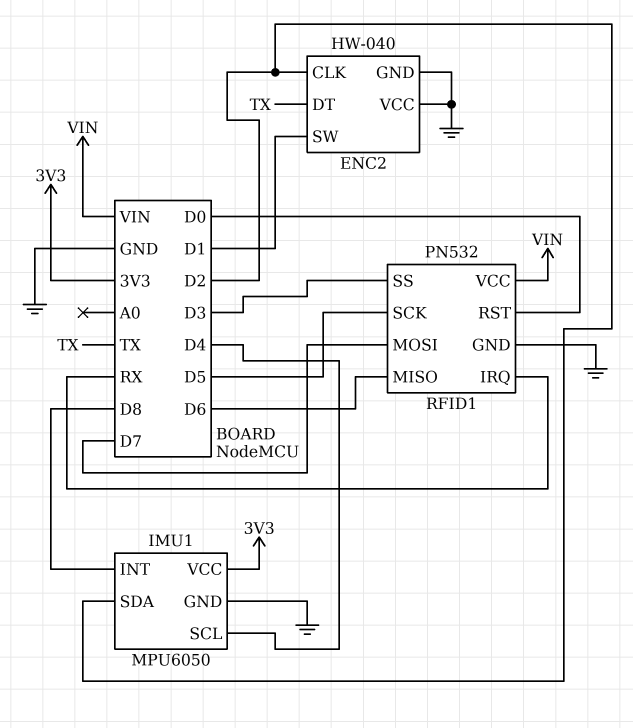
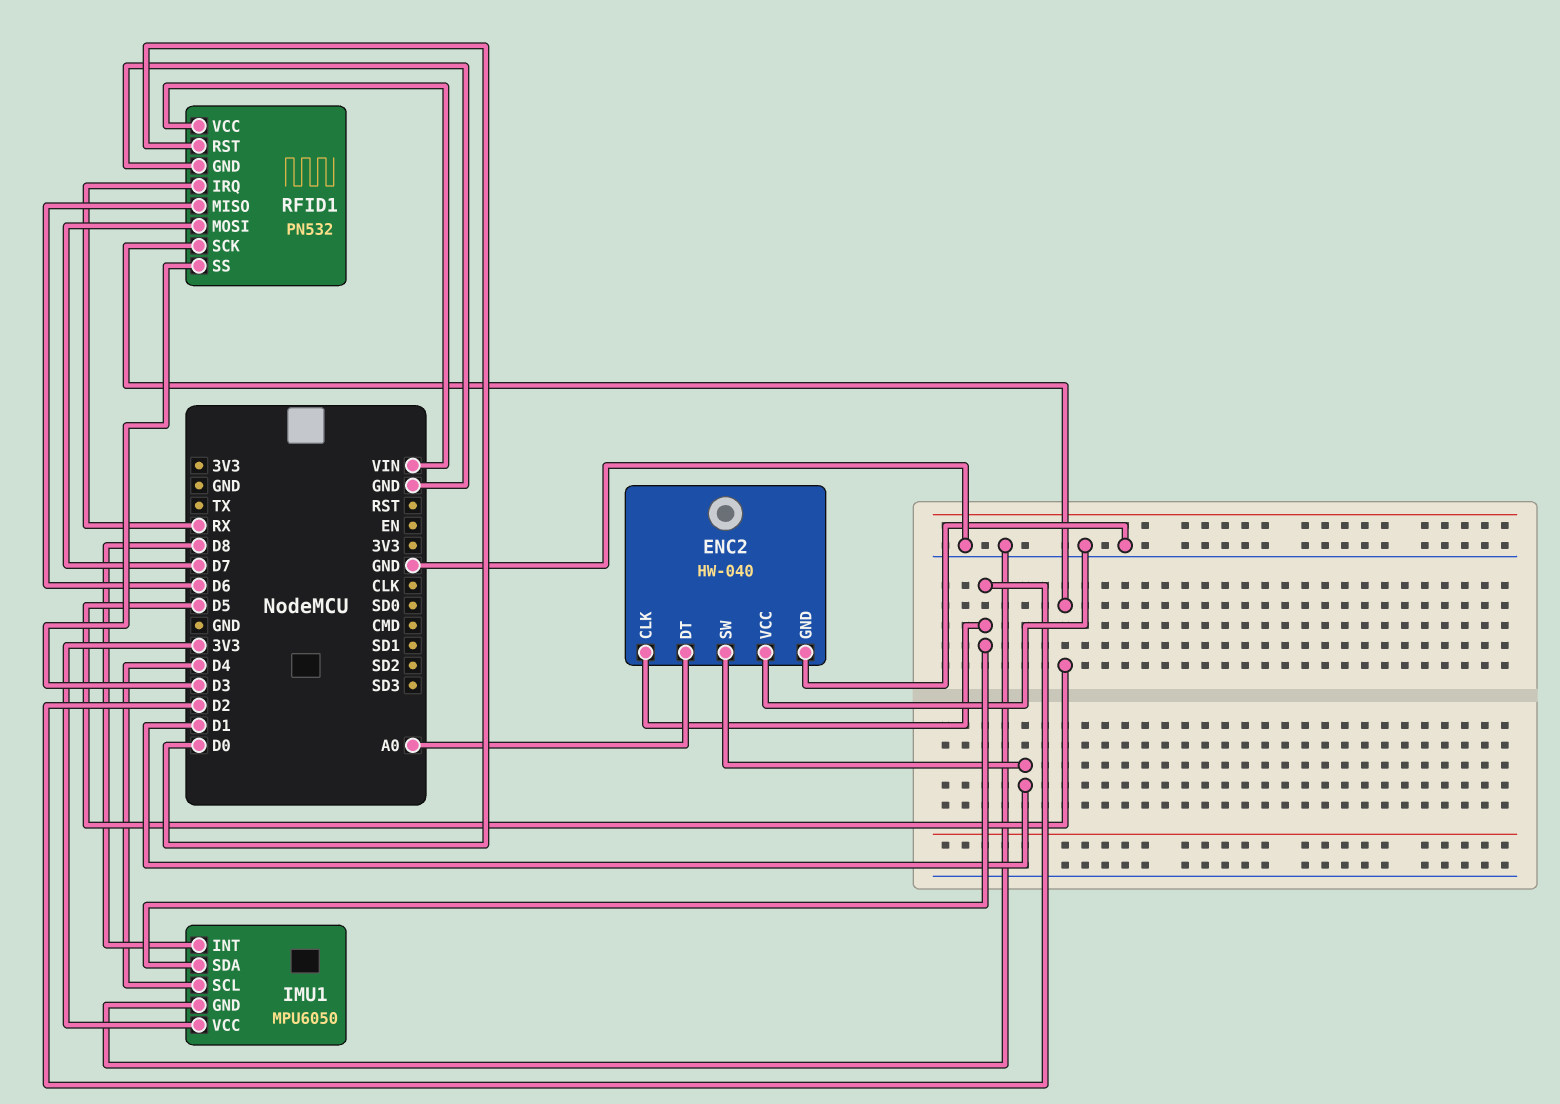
ENC2 pin DT: TX -> A0

